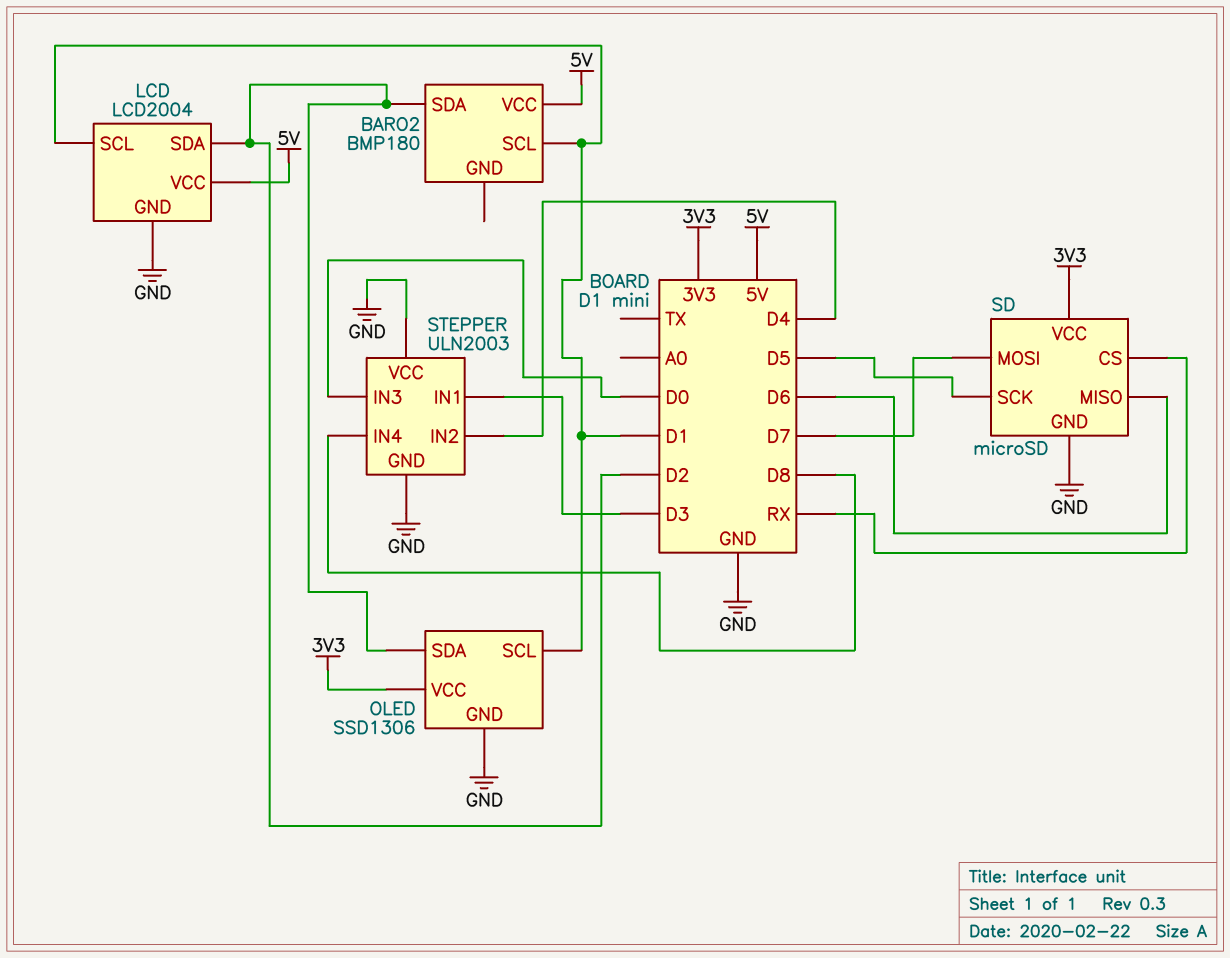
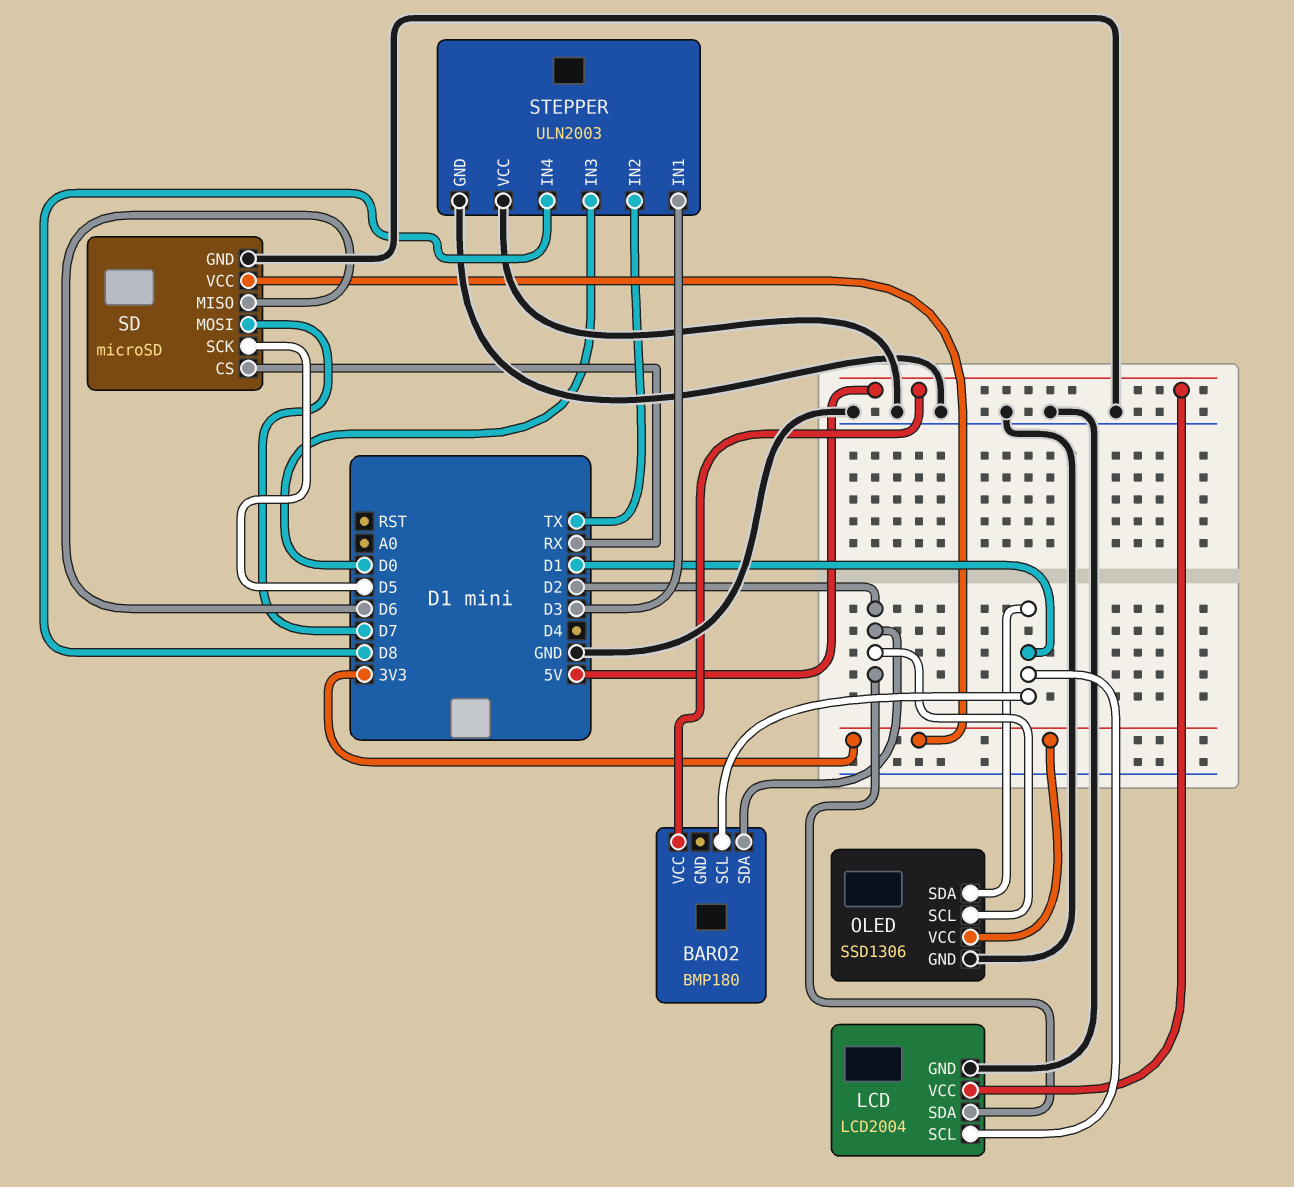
OLED pin SCL: D1 -> D2
OLED pin SDA: D2 -> D1
STEPPER pin IN2: D4 -> TX

